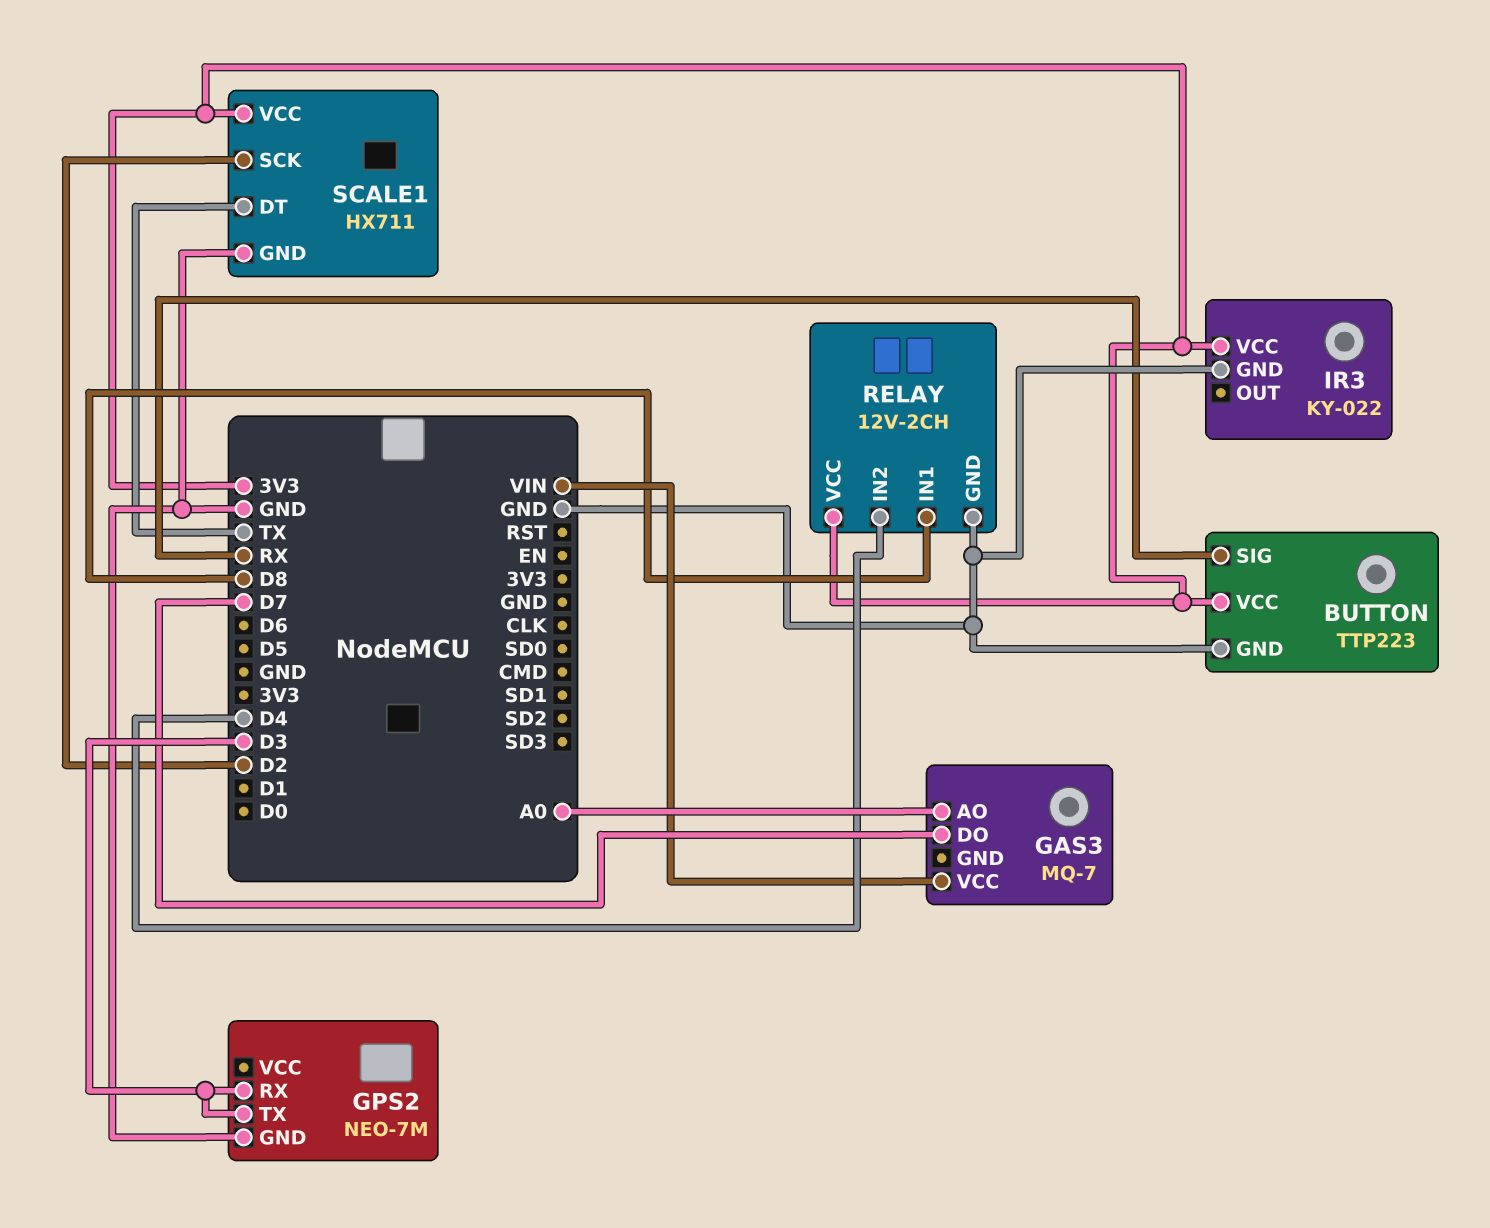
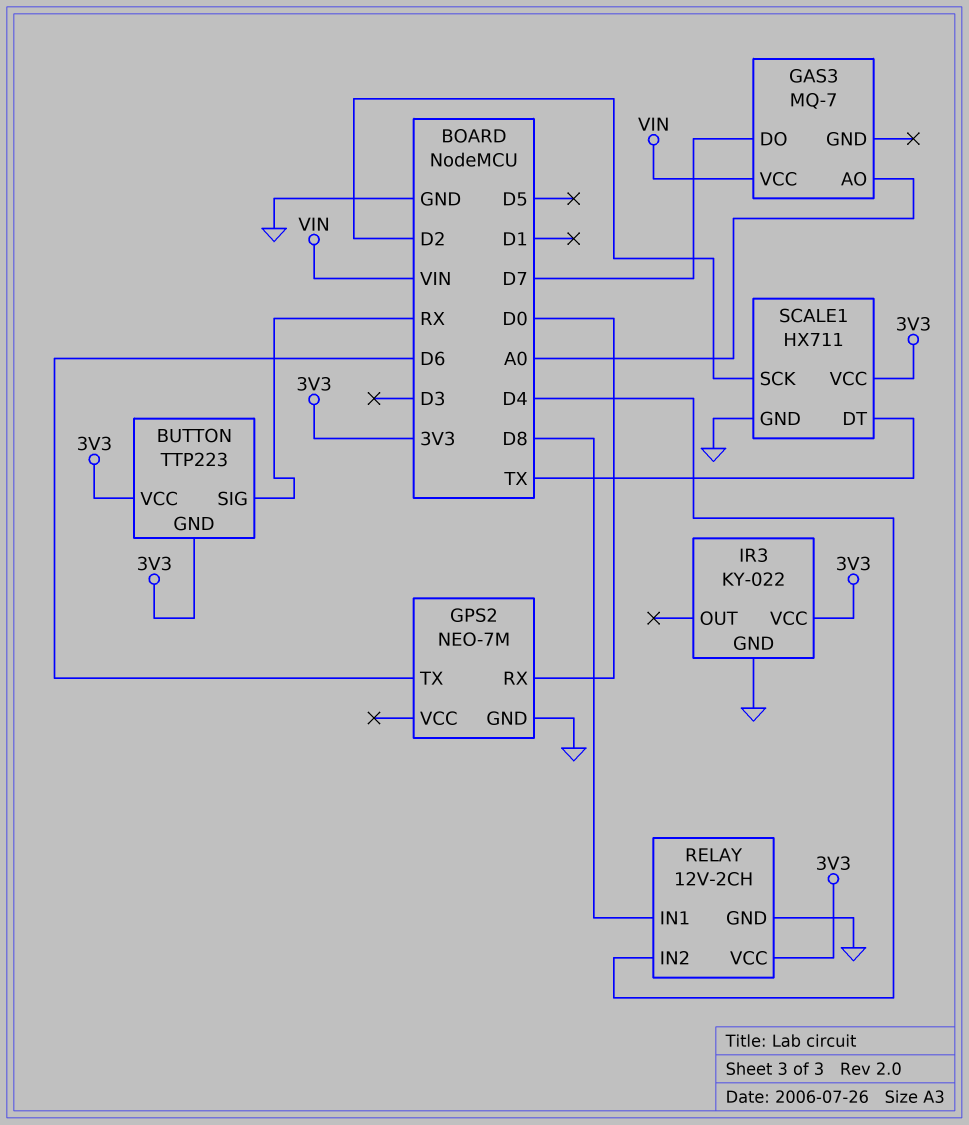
BUTTON pin GND: GND -> 3V3
GPS2 pin RX: D3 -> D0
GPS2 pin TX: D3 -> D6

